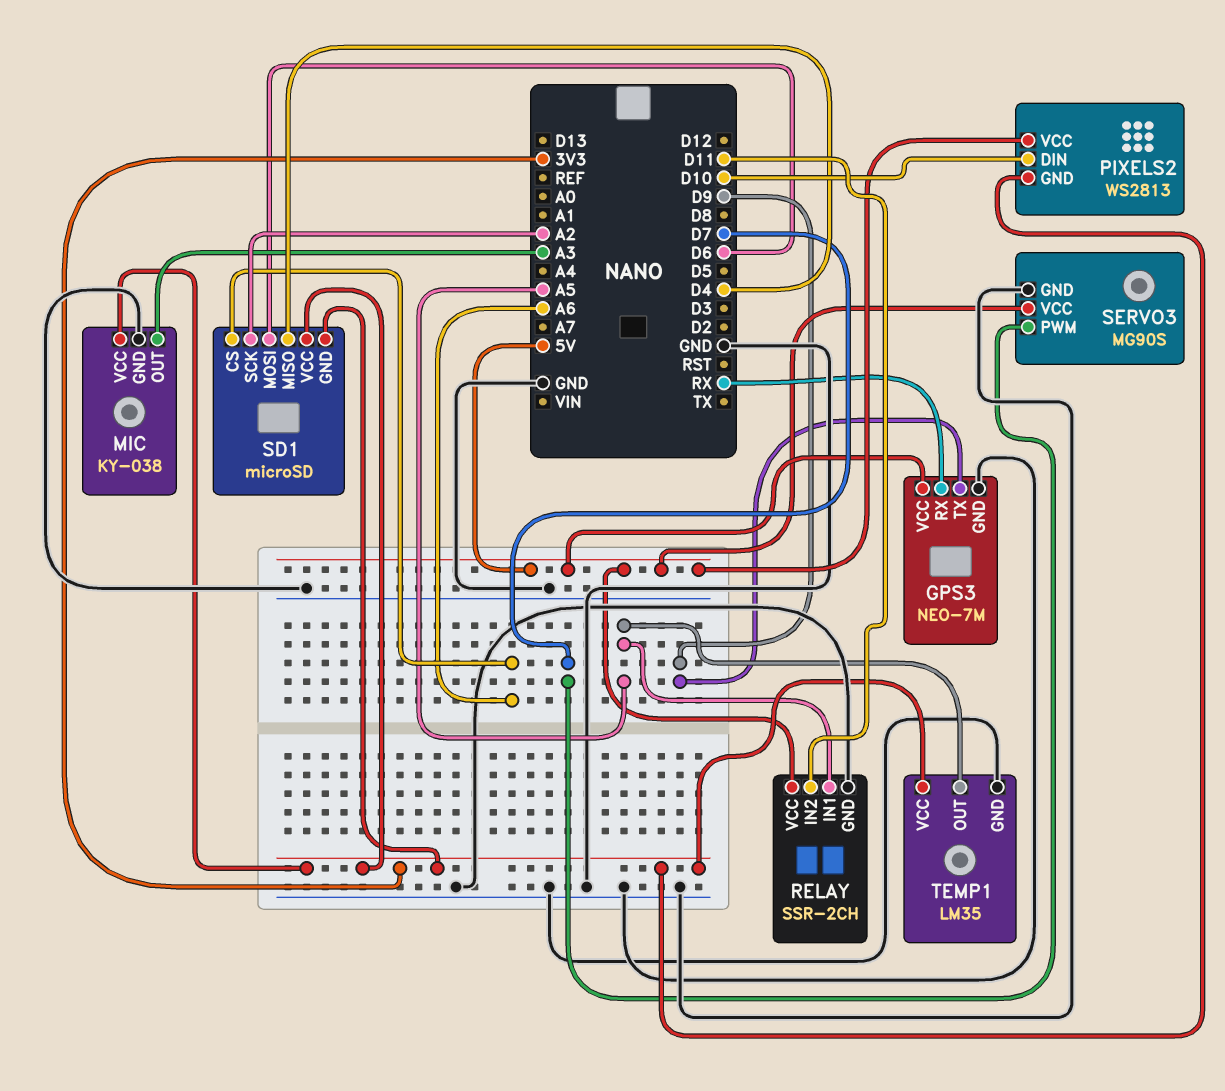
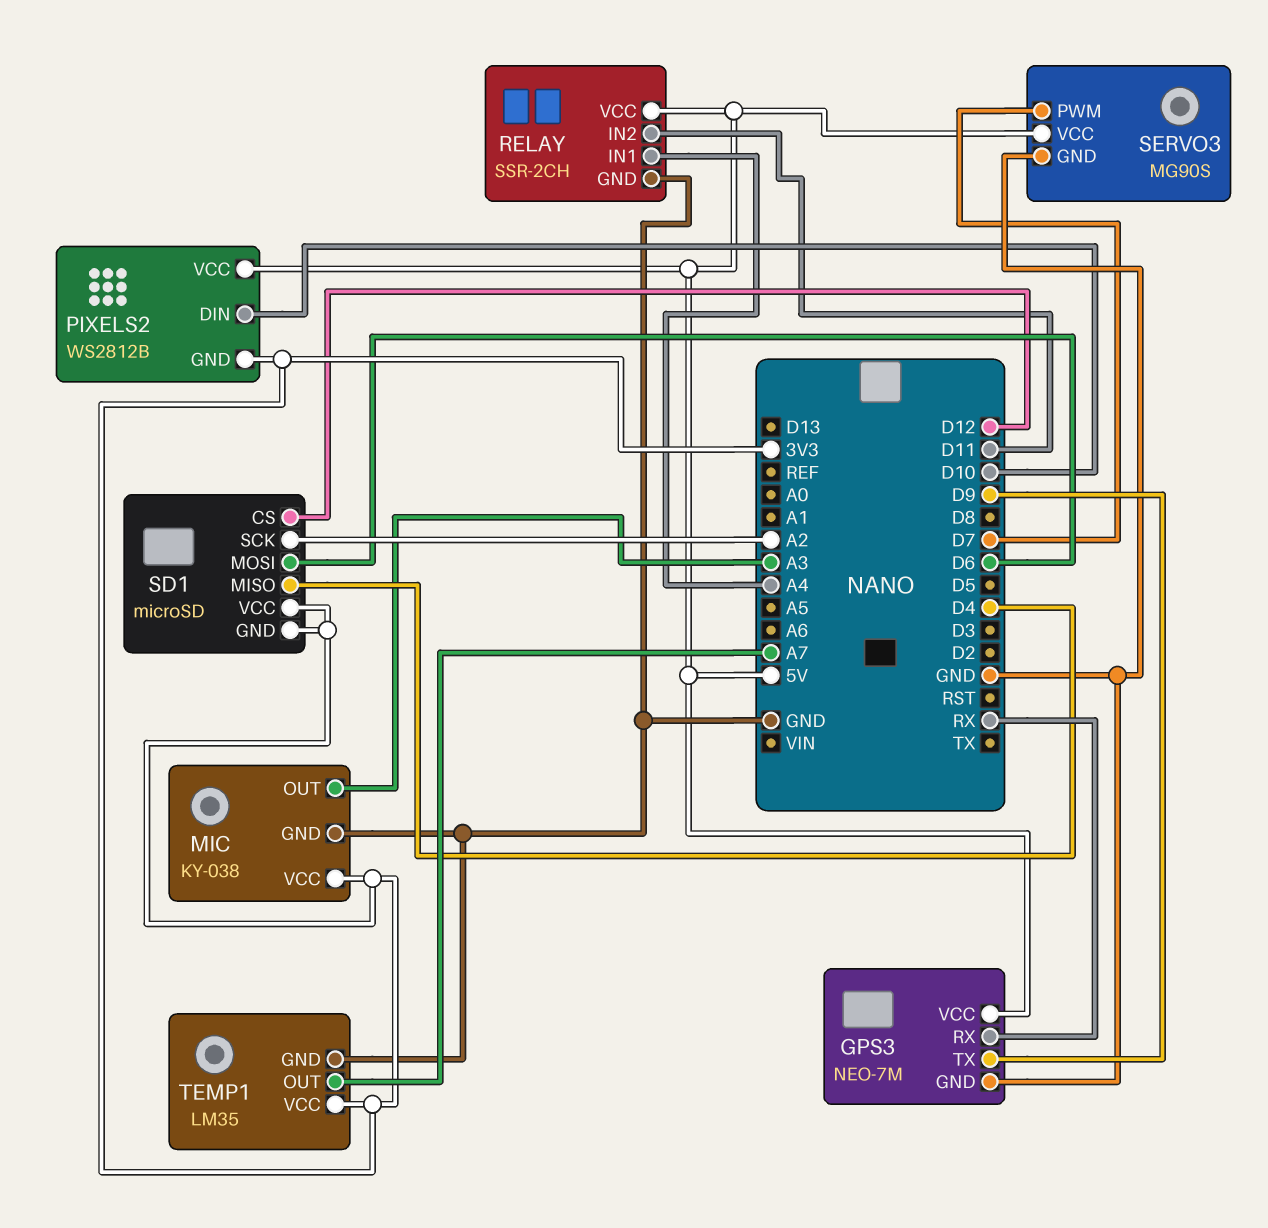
PIXELS2: WS2813 -> WS2812B
RELAY pin IN1: A5 -> A4
SD1 pin CS: A6 -> D12
TEMP1 pin OUT: A5 -> A7

